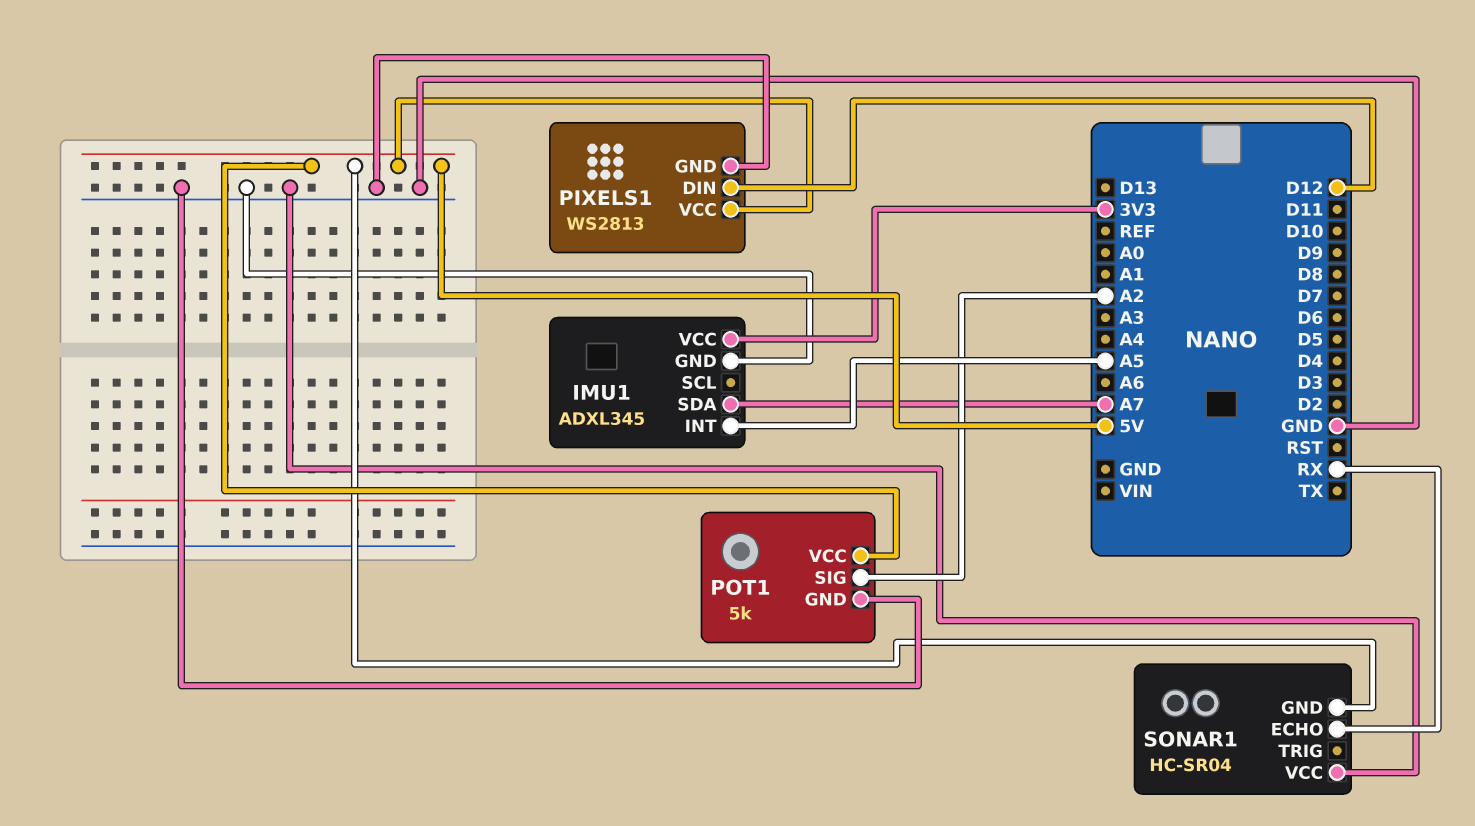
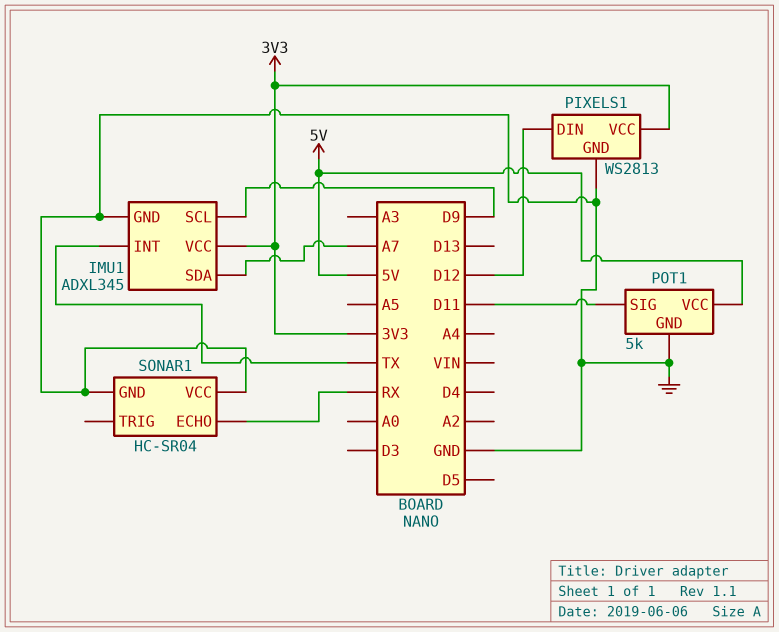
IMU1 pin INT: A5 -> TX
IMU1 pin SCL: none -> D9
PIXELS1 pin VCC: 5V -> 3V3
POT1 pin SIG: A2 -> D11
SONAR1 pin GND: 5V -> GND

